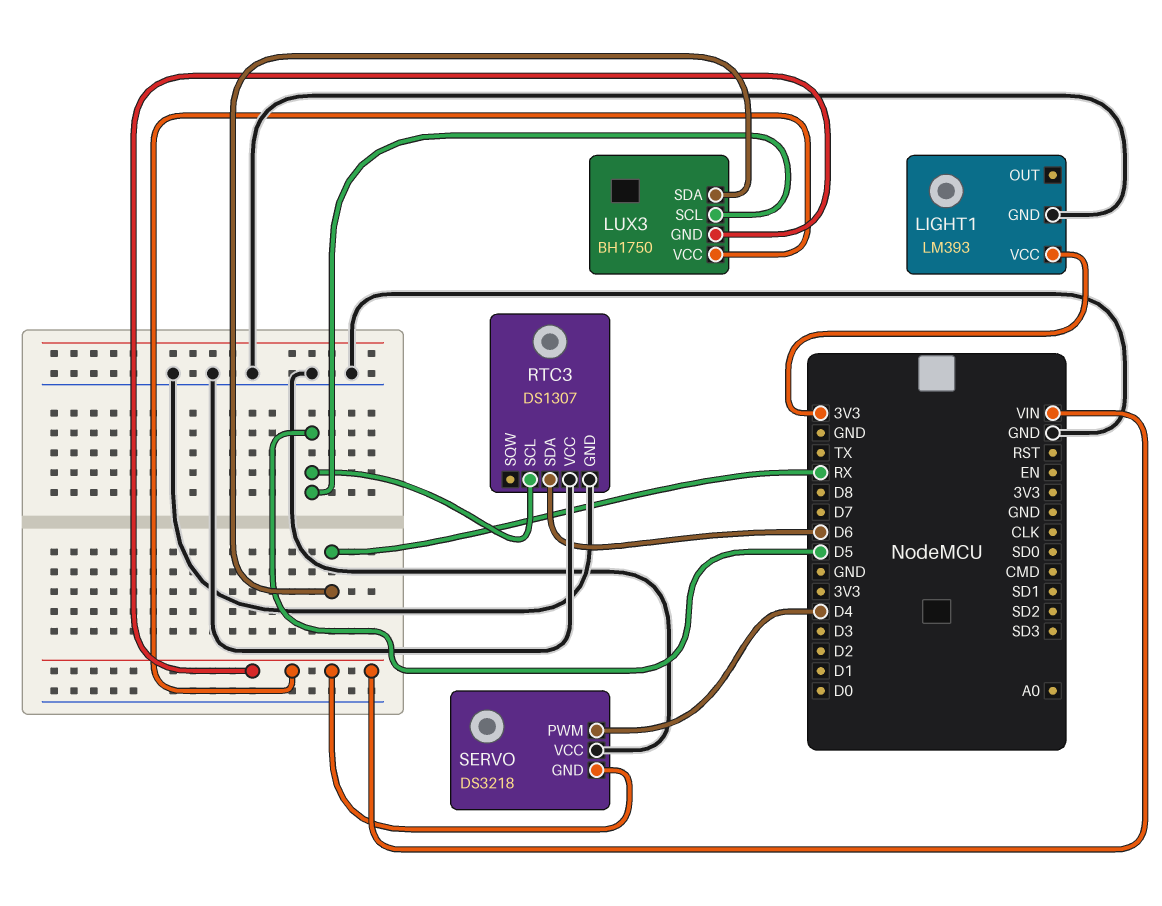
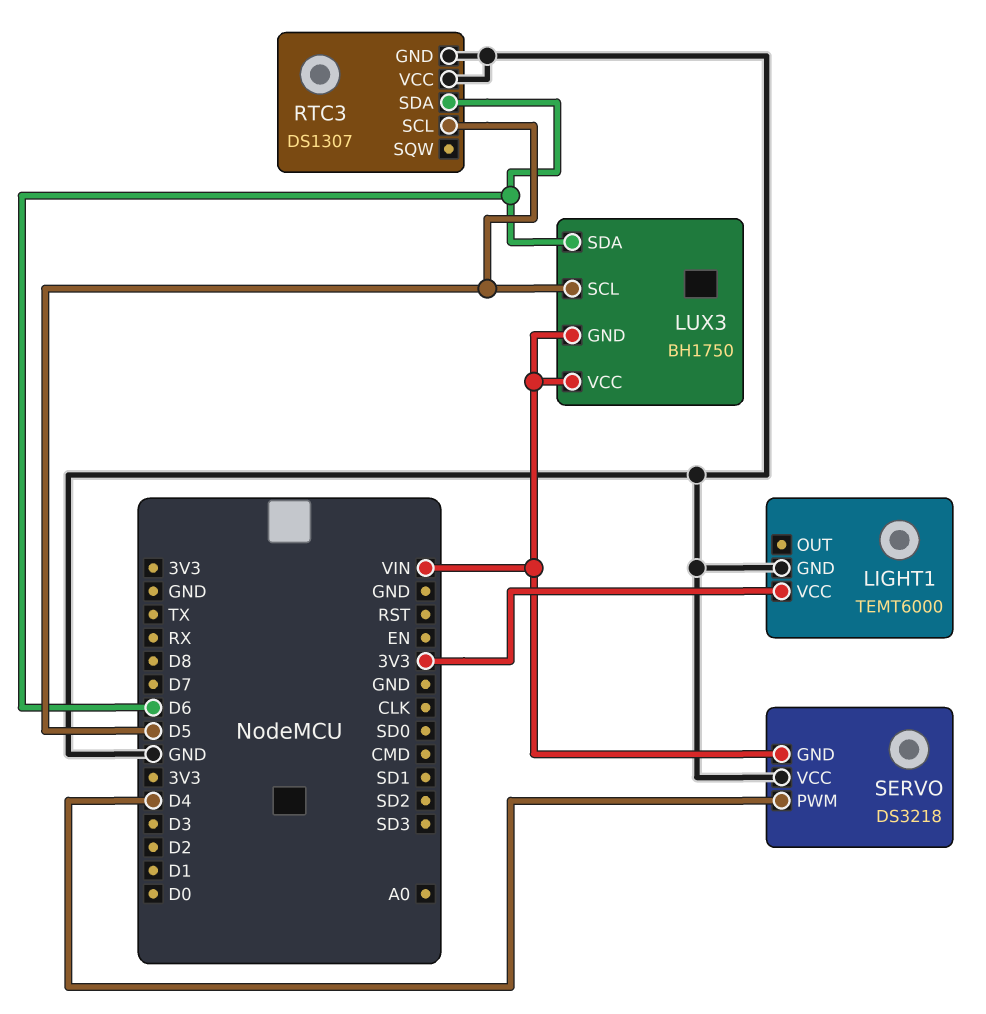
LIGHT1: LM393 -> TEMT6000
LUX3 pin SDA: RX -> D6

